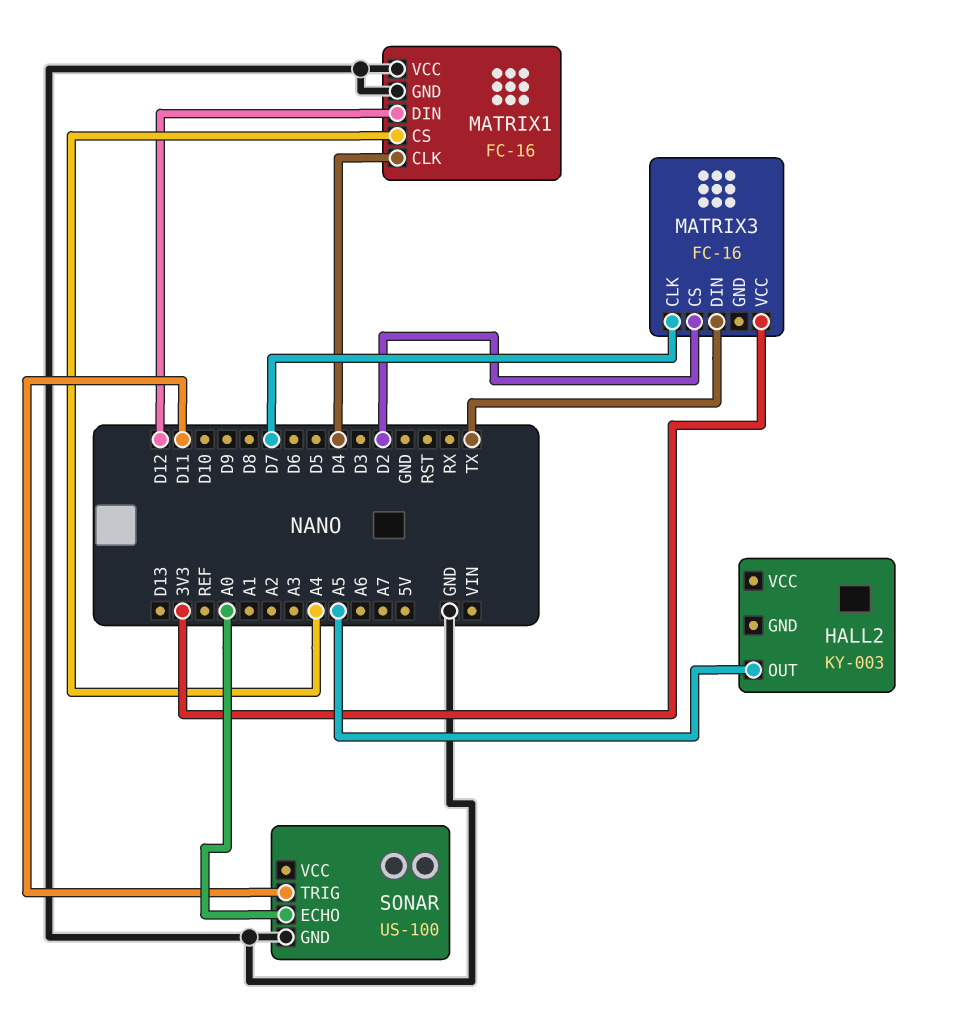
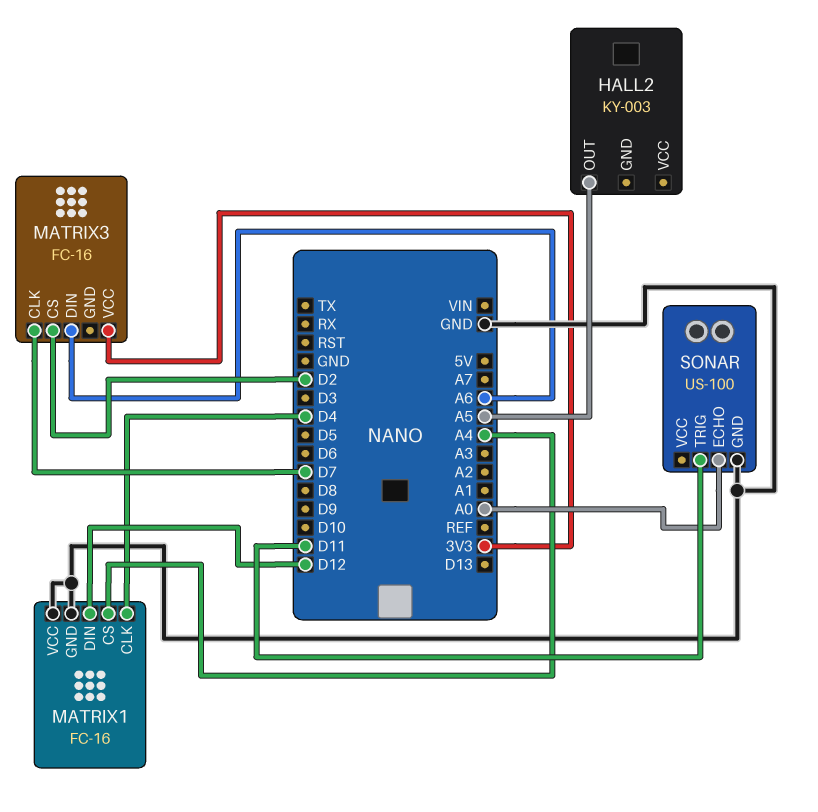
MATRIX3 pin DIN: TX -> A6

